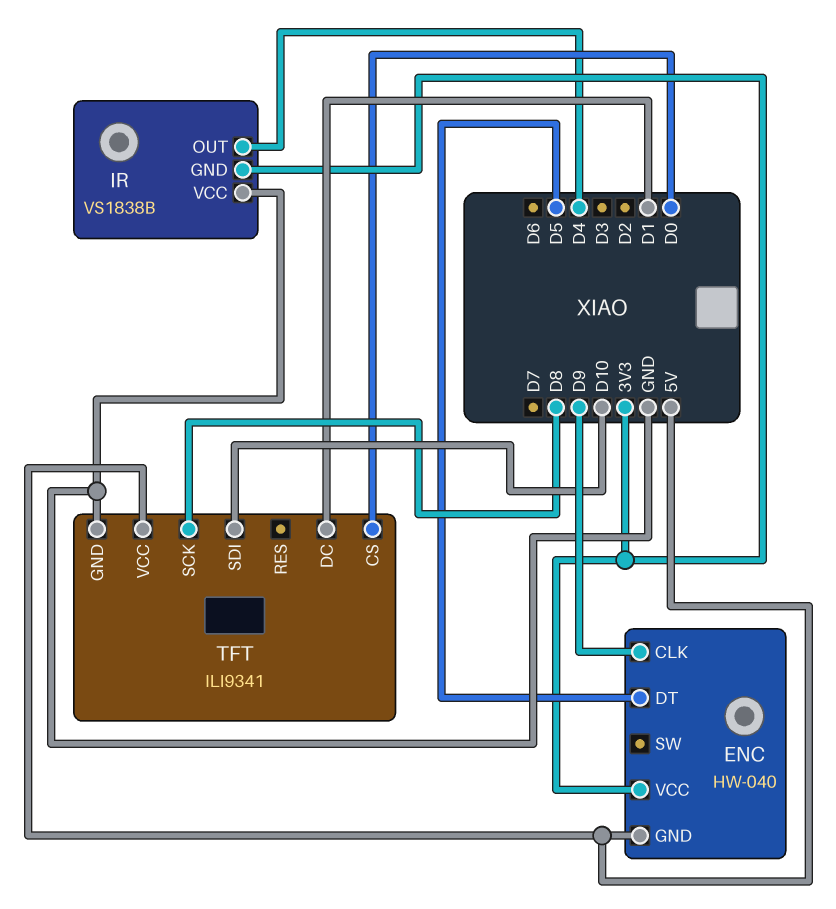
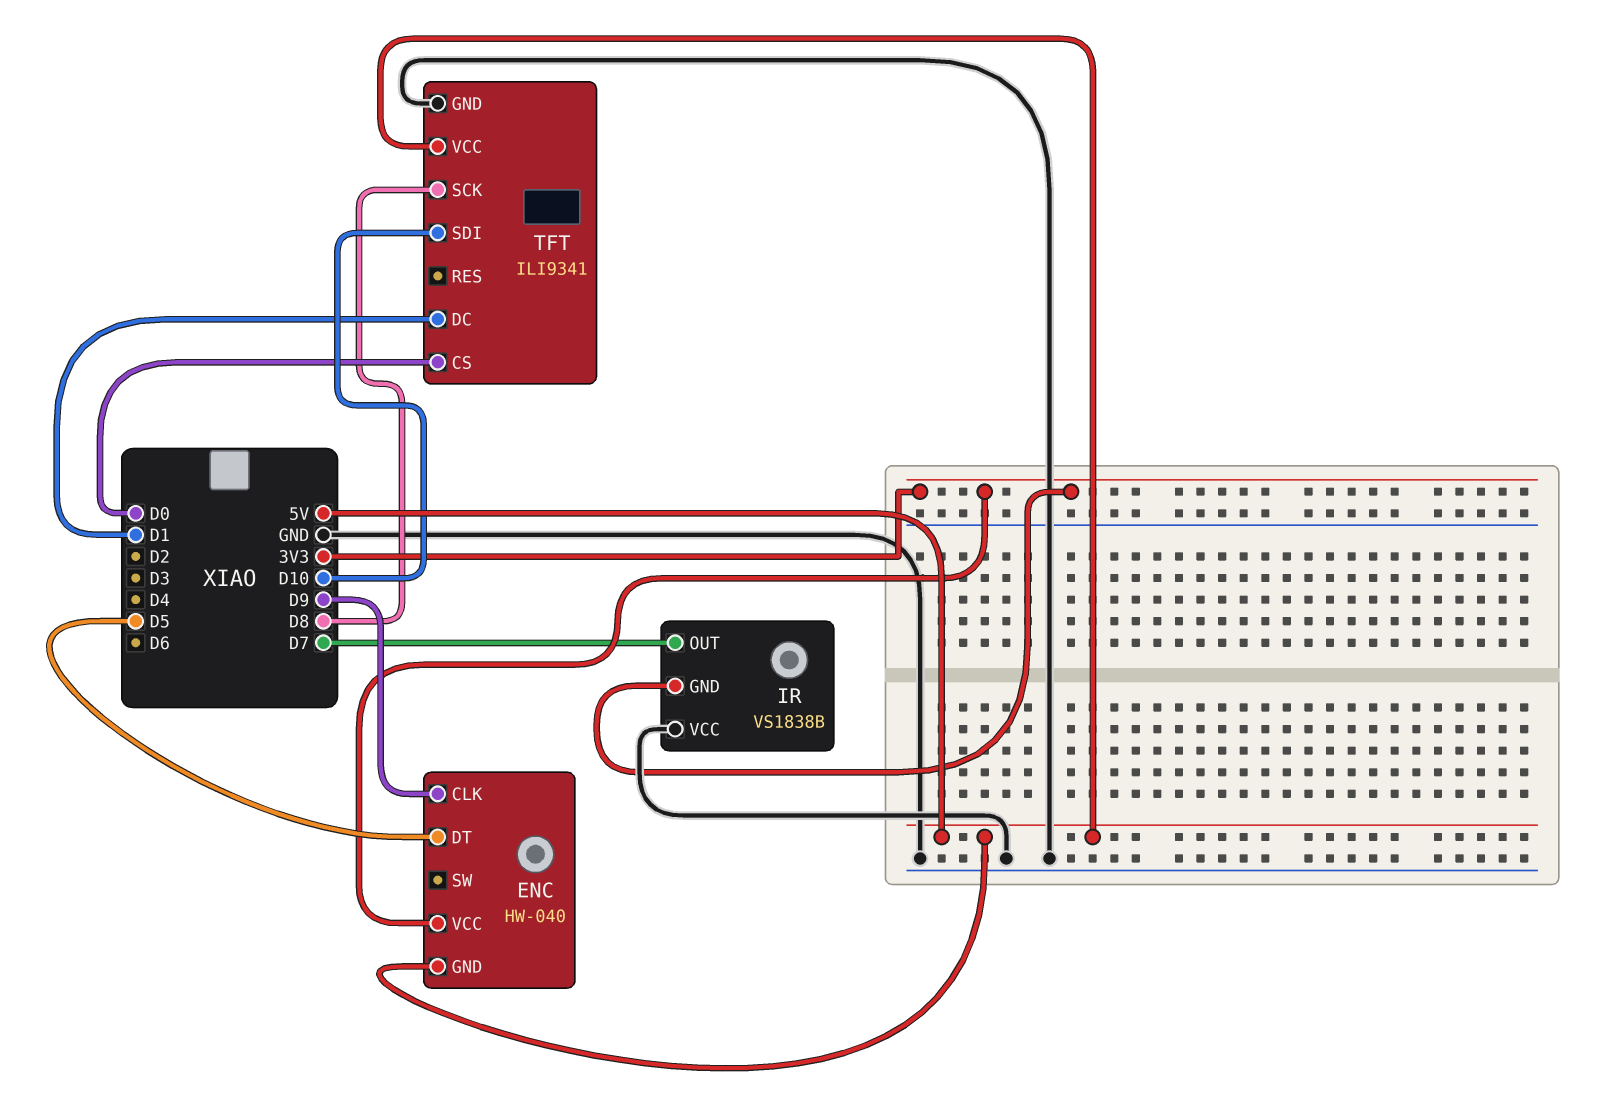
IR pin OUT: D4 -> D7

